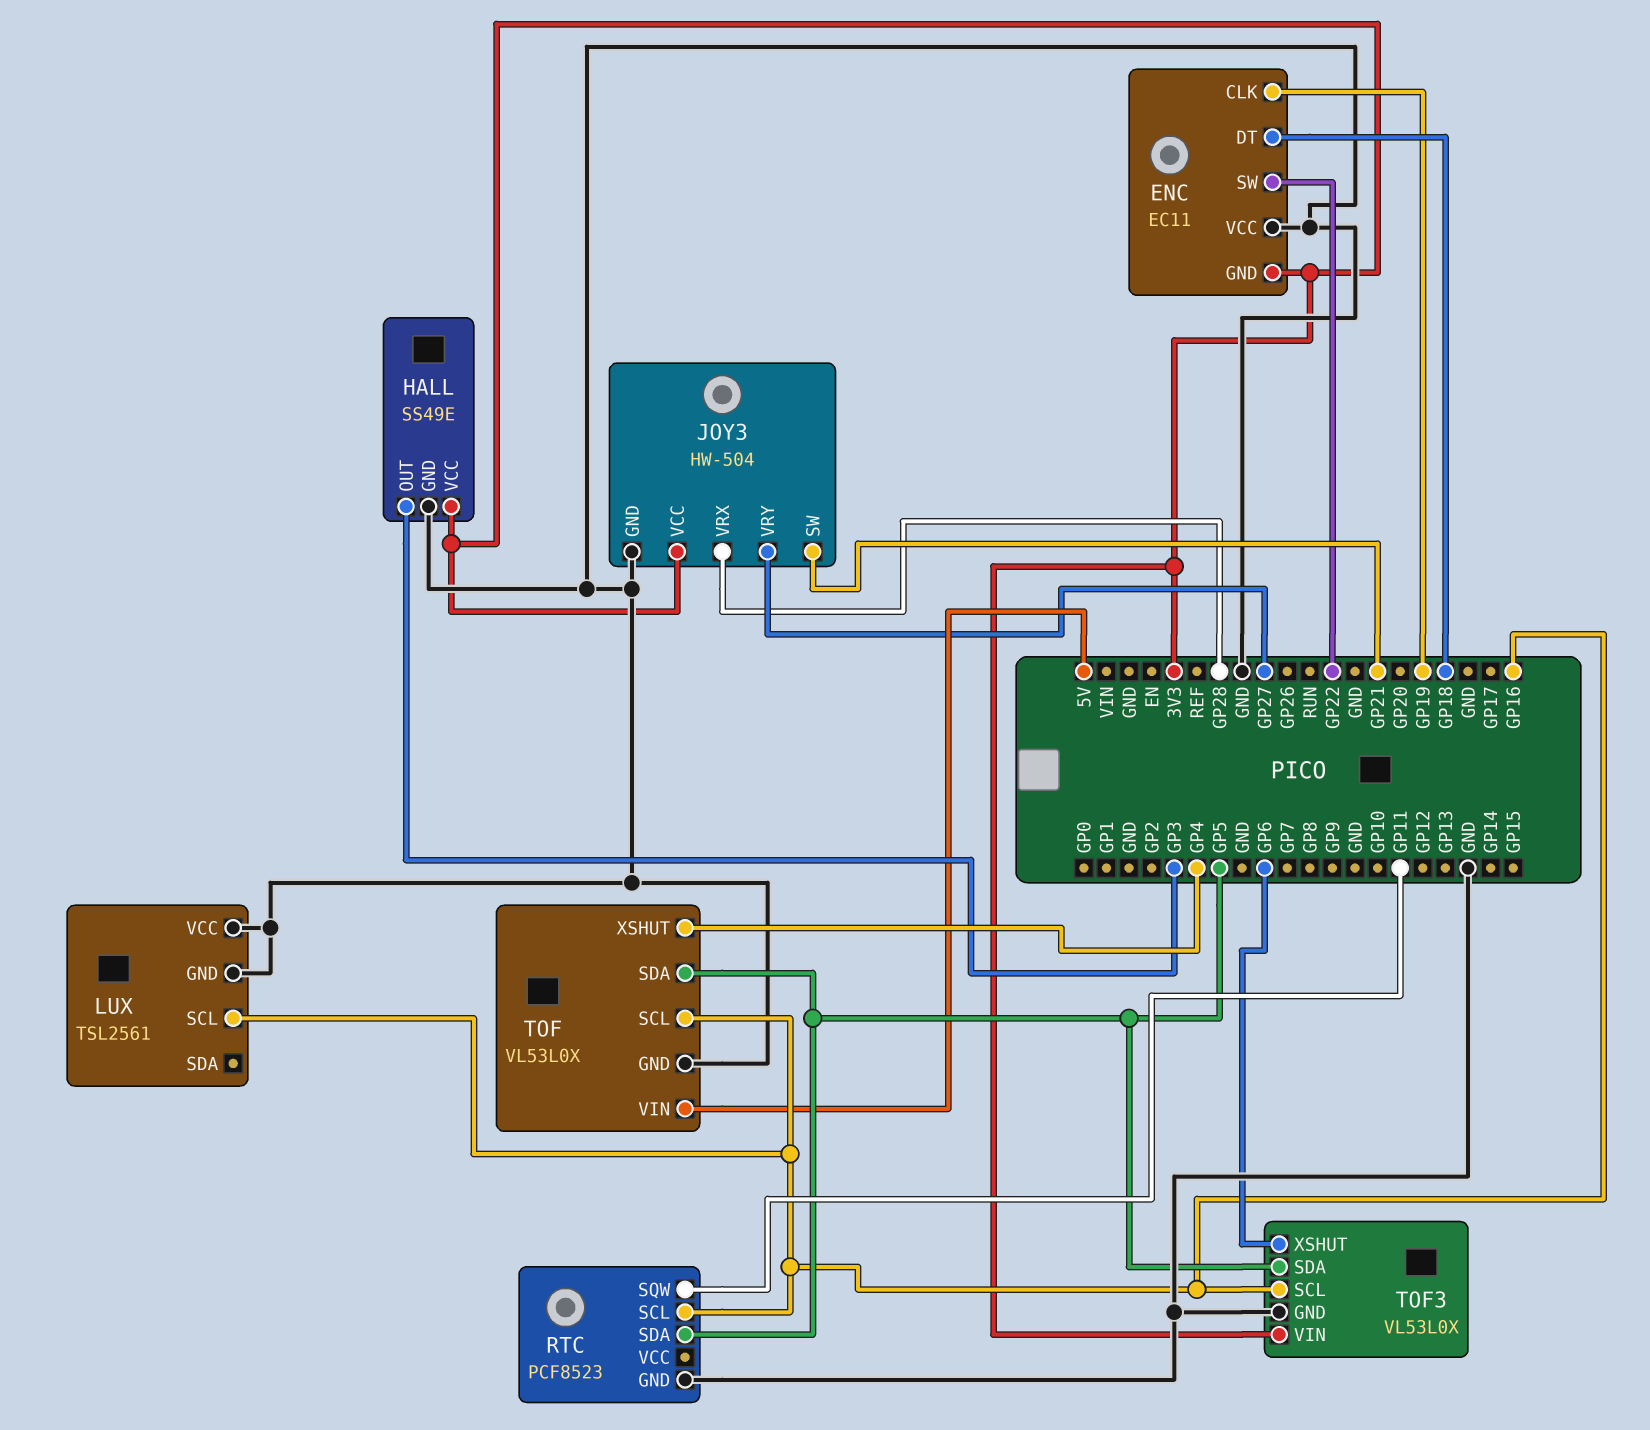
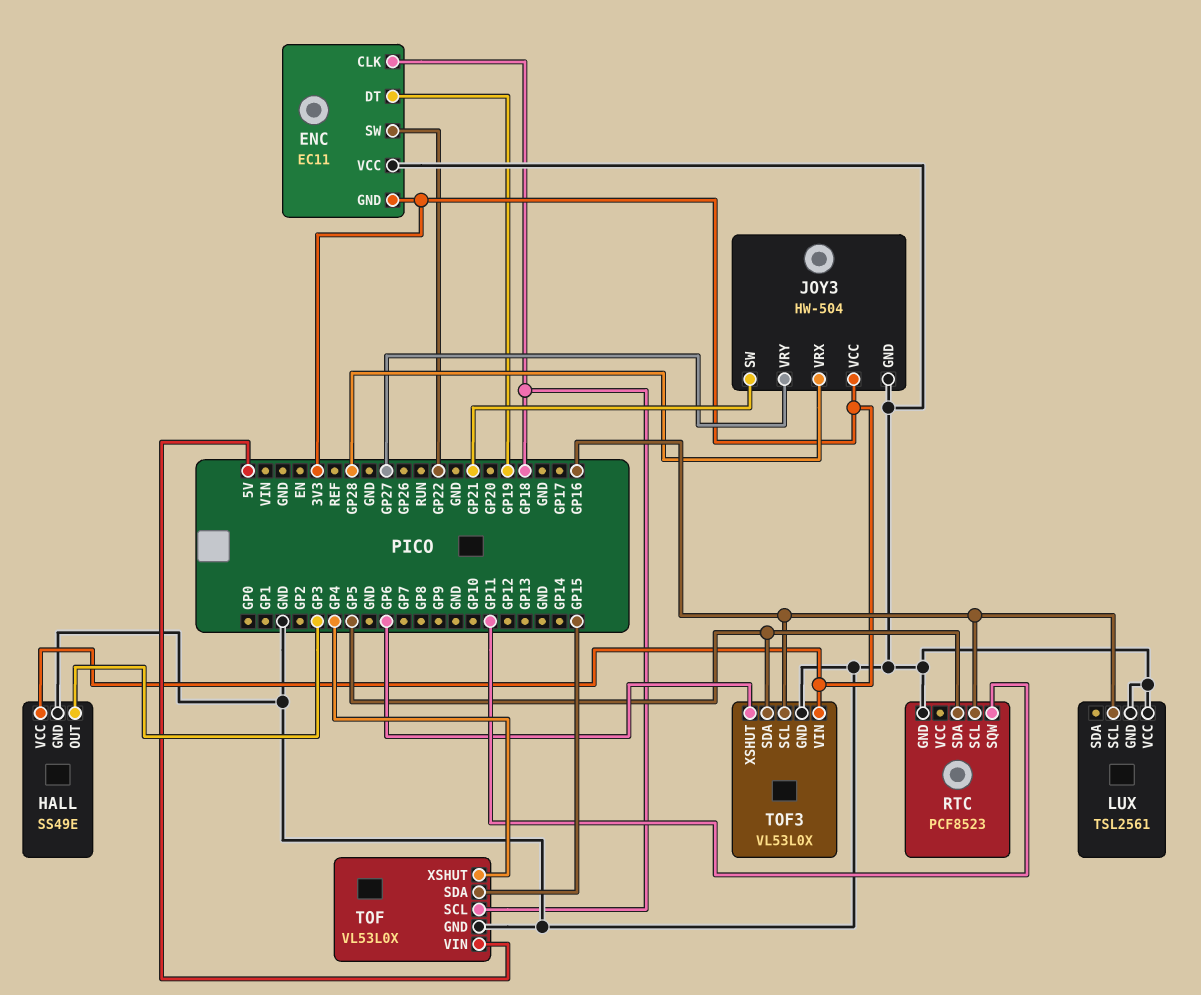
ENC pin CLK: GP19 -> GP18
ENC pin DT: GP18 -> GP19
TOF pin SCL: GP16 -> GP18
TOF pin SDA: GP5 -> GP15

